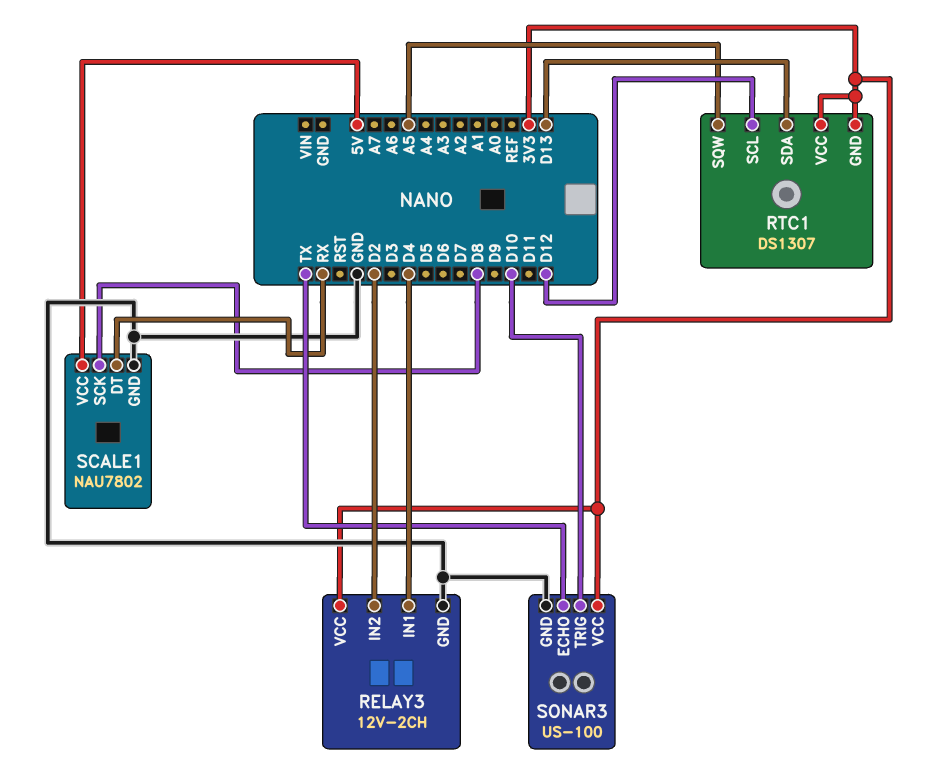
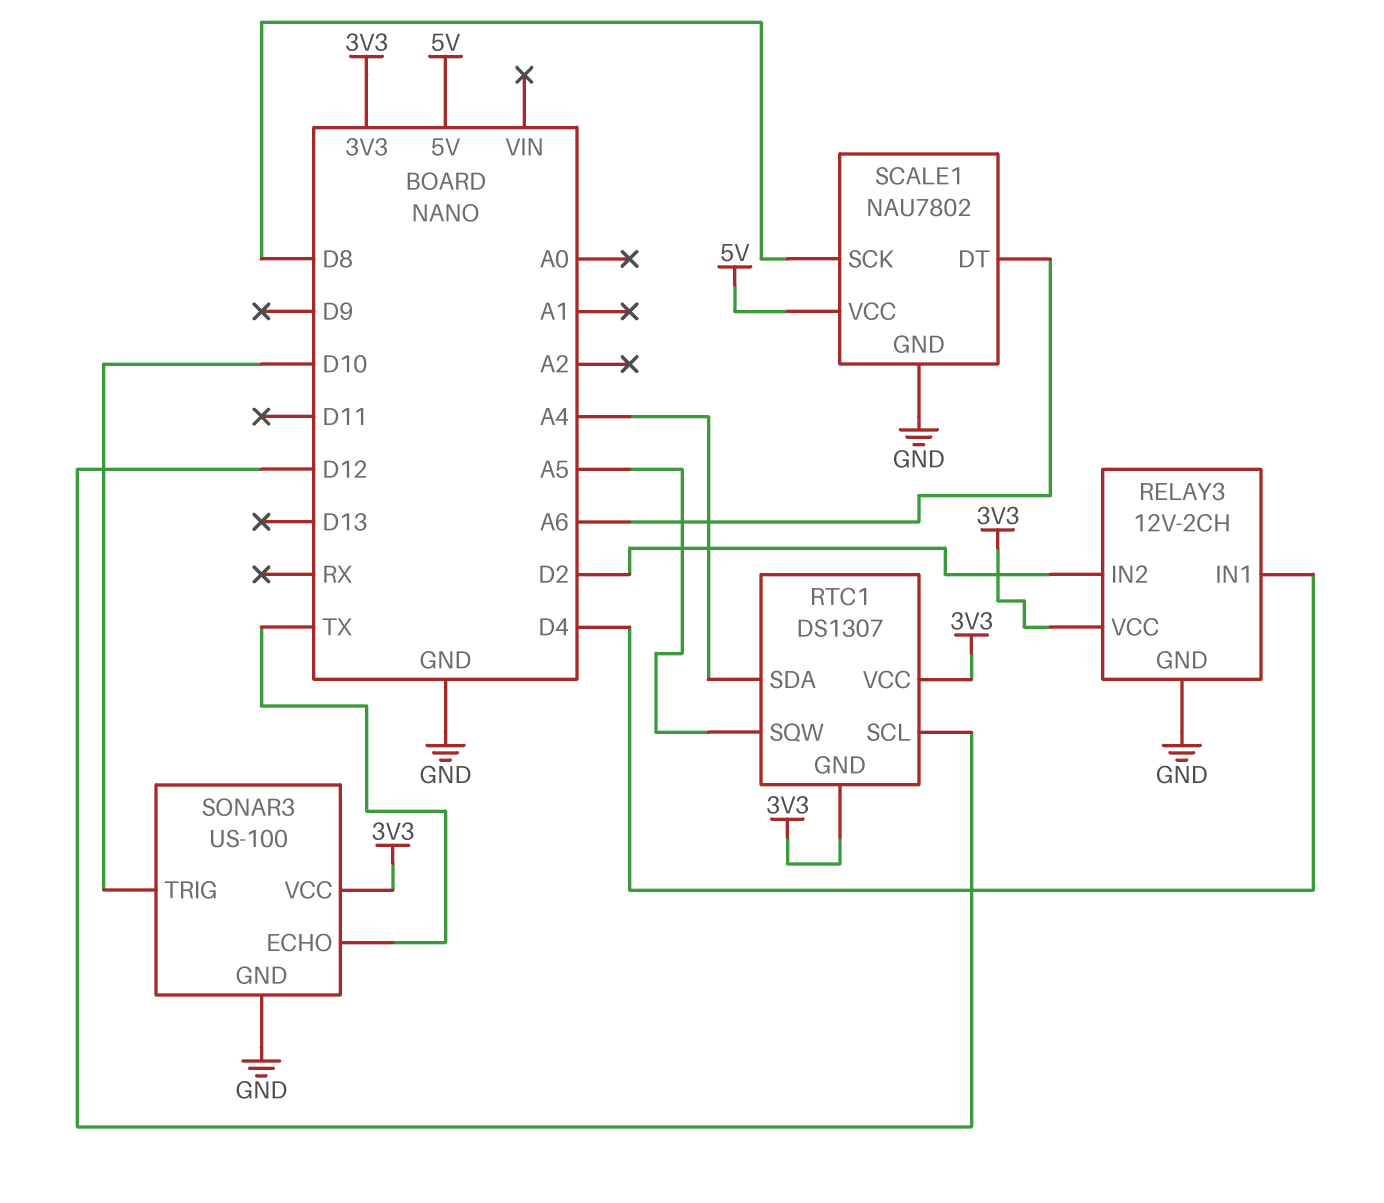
RTC1 pin SDA: D13 -> A4
SCALE1 pin DT: RX -> A6

